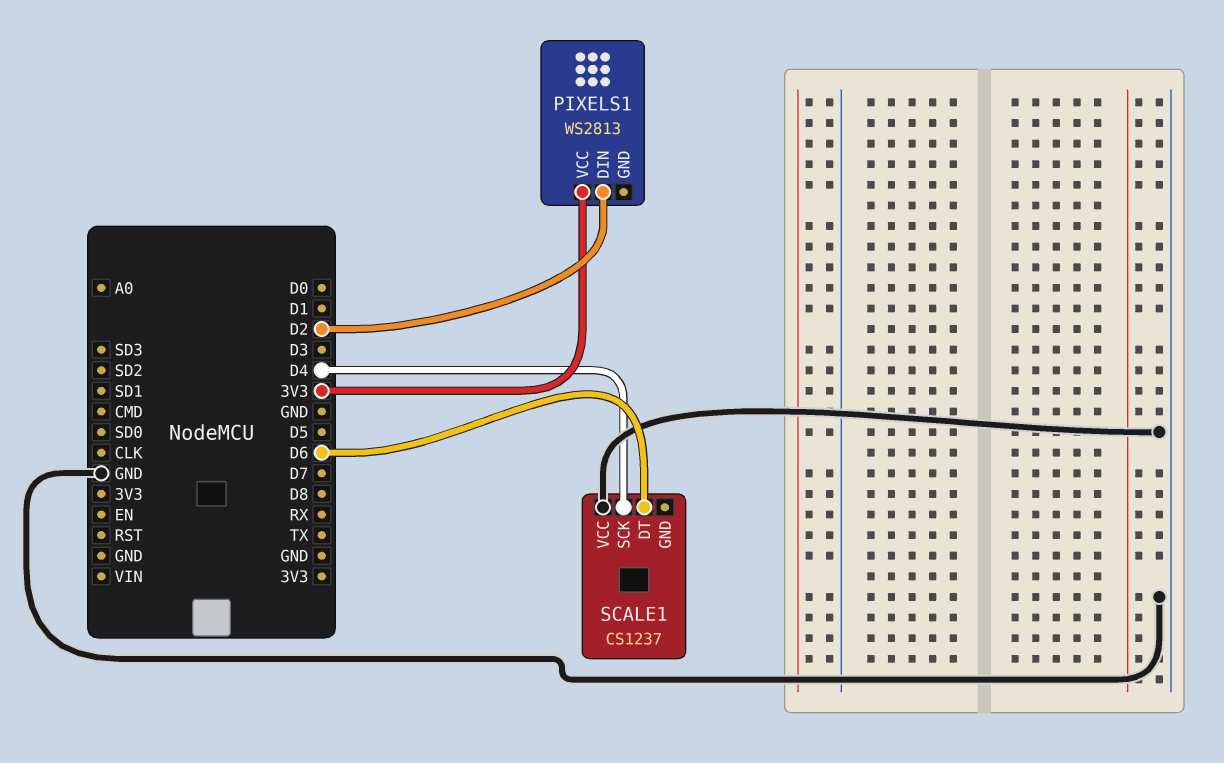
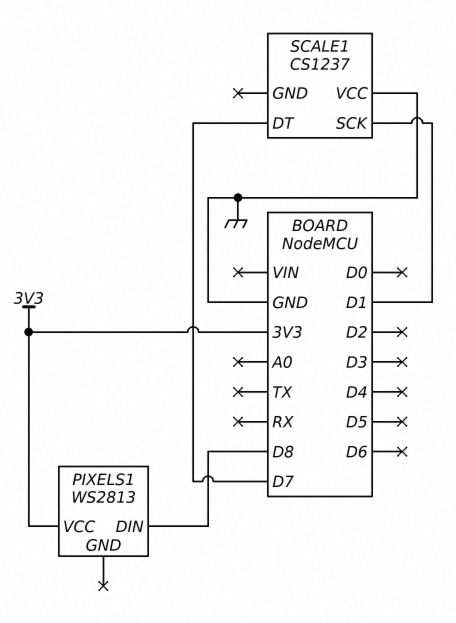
PIXELS1 pin DIN: D2 -> D8
SCALE1 pin DT: D6 -> D7
SCALE1 pin SCK: D4 -> D1

